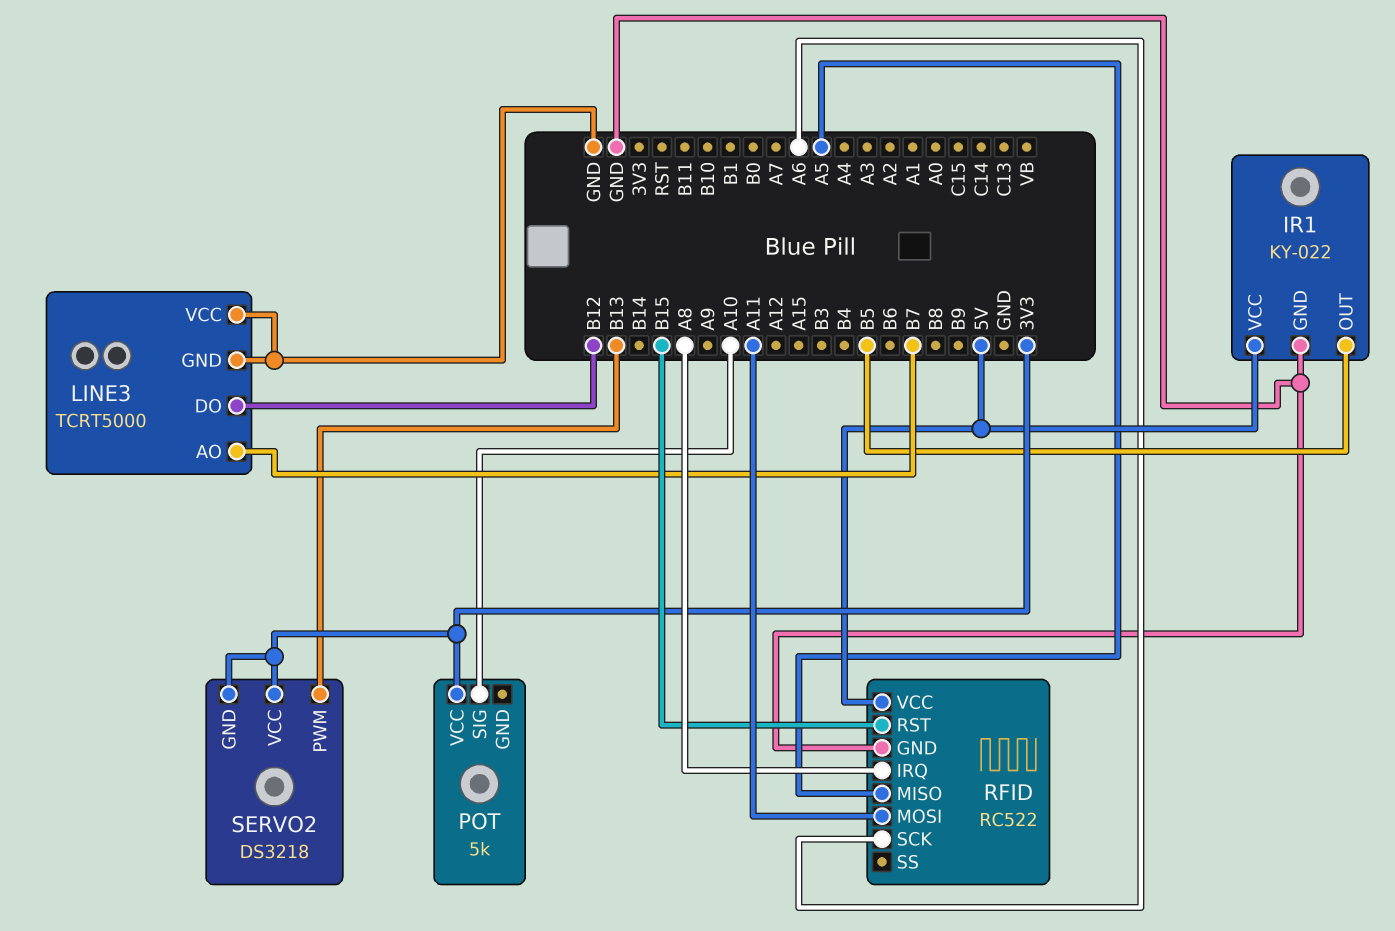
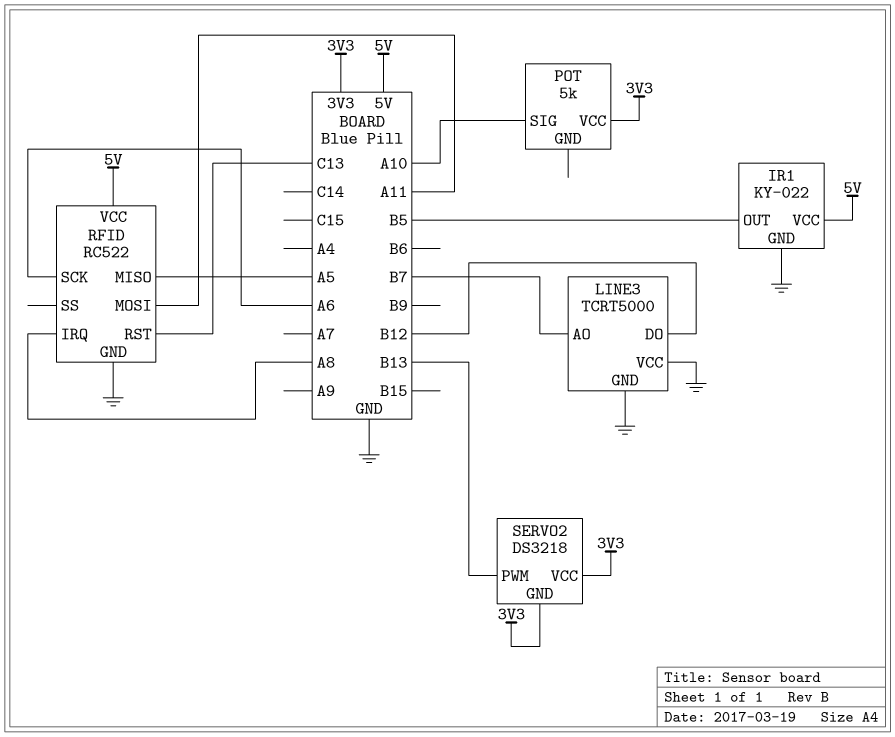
RFID pin RST: B15 -> C13

